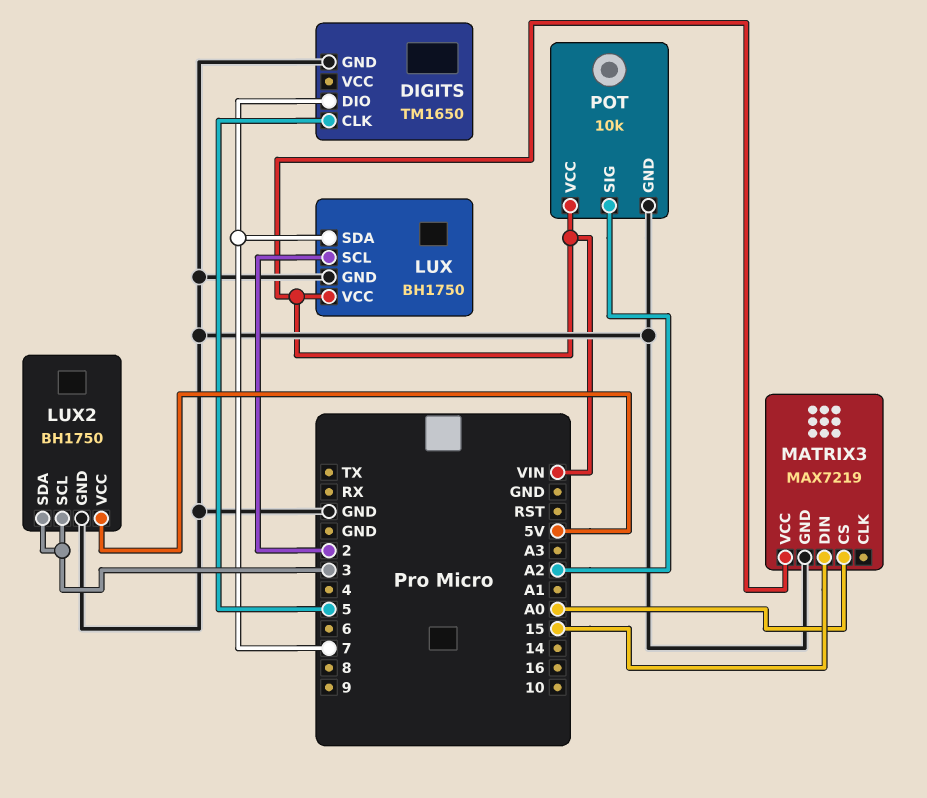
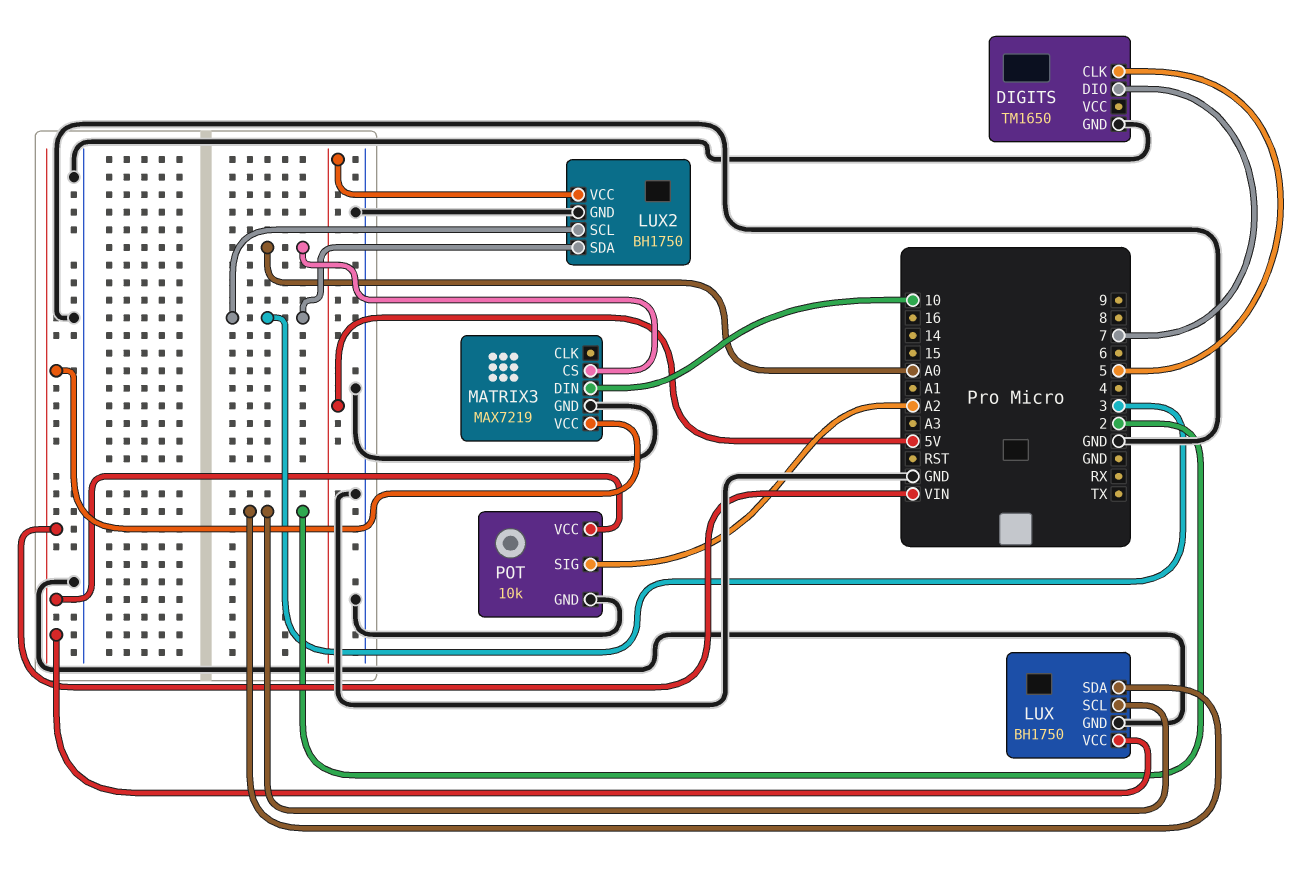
LUX pin SDA: 7 -> 2
MATRIX3 pin DIN: 15 -> 10

